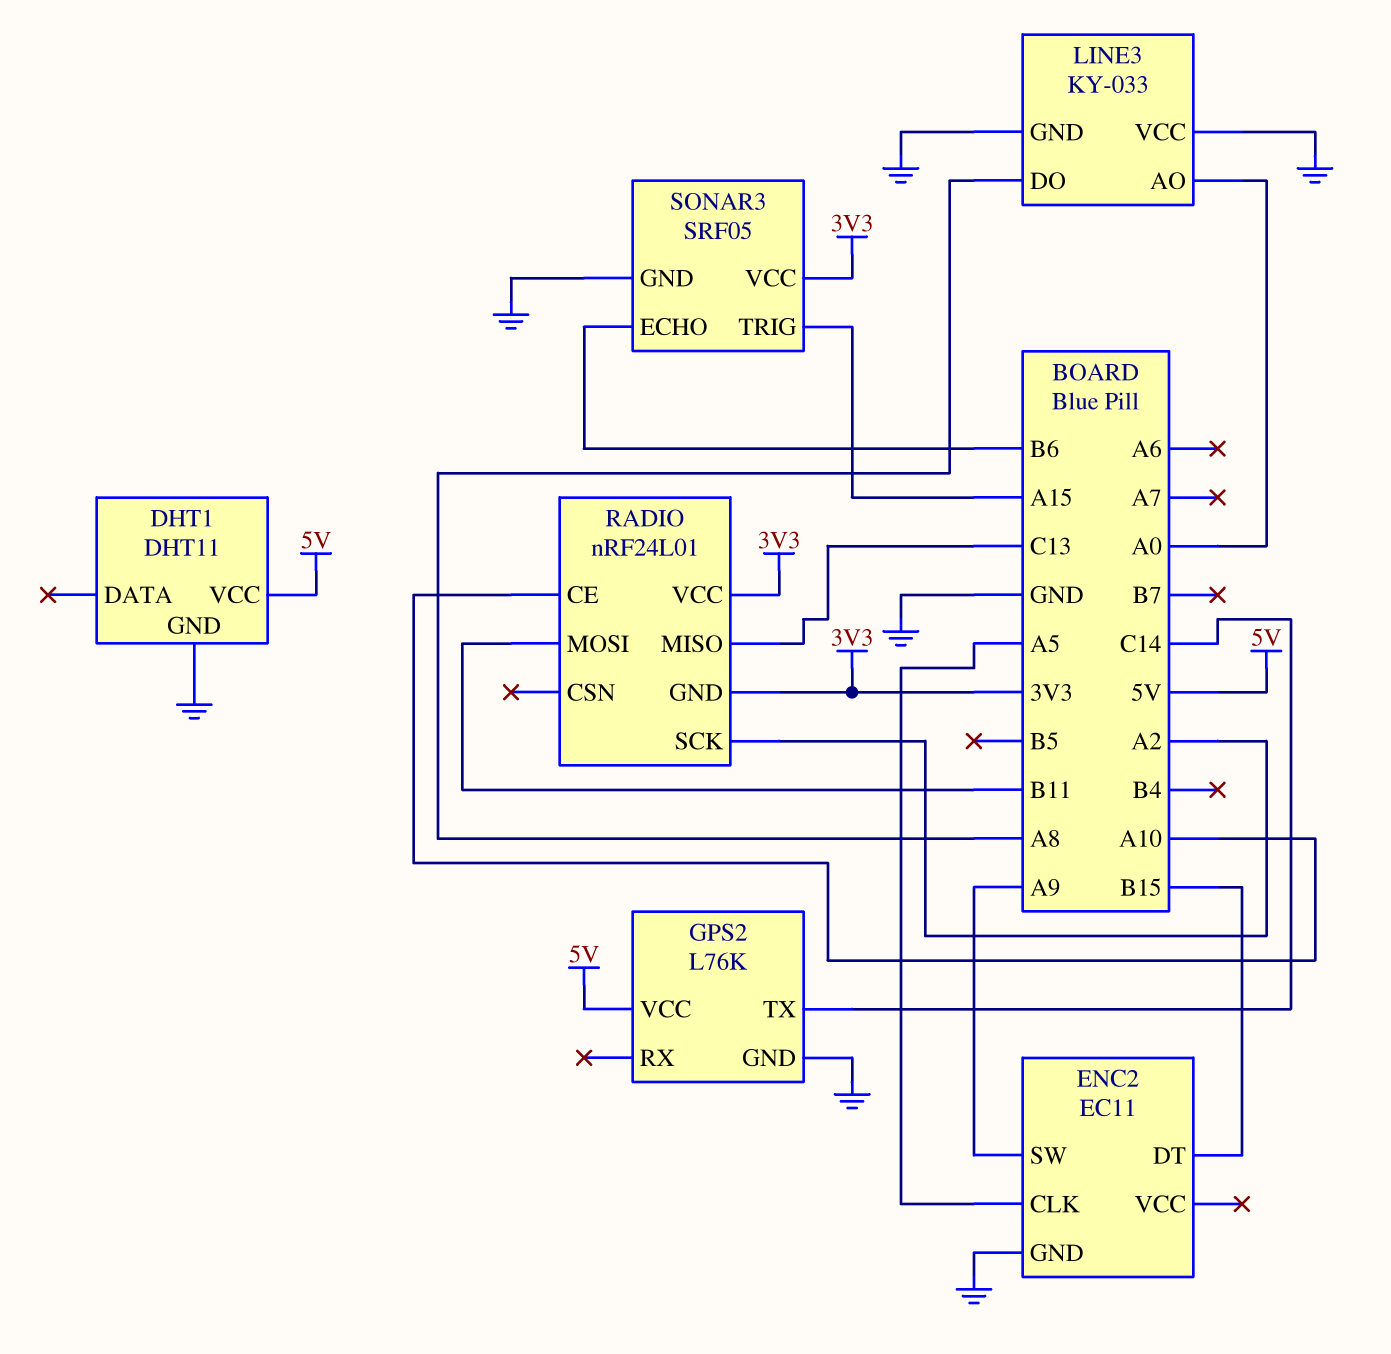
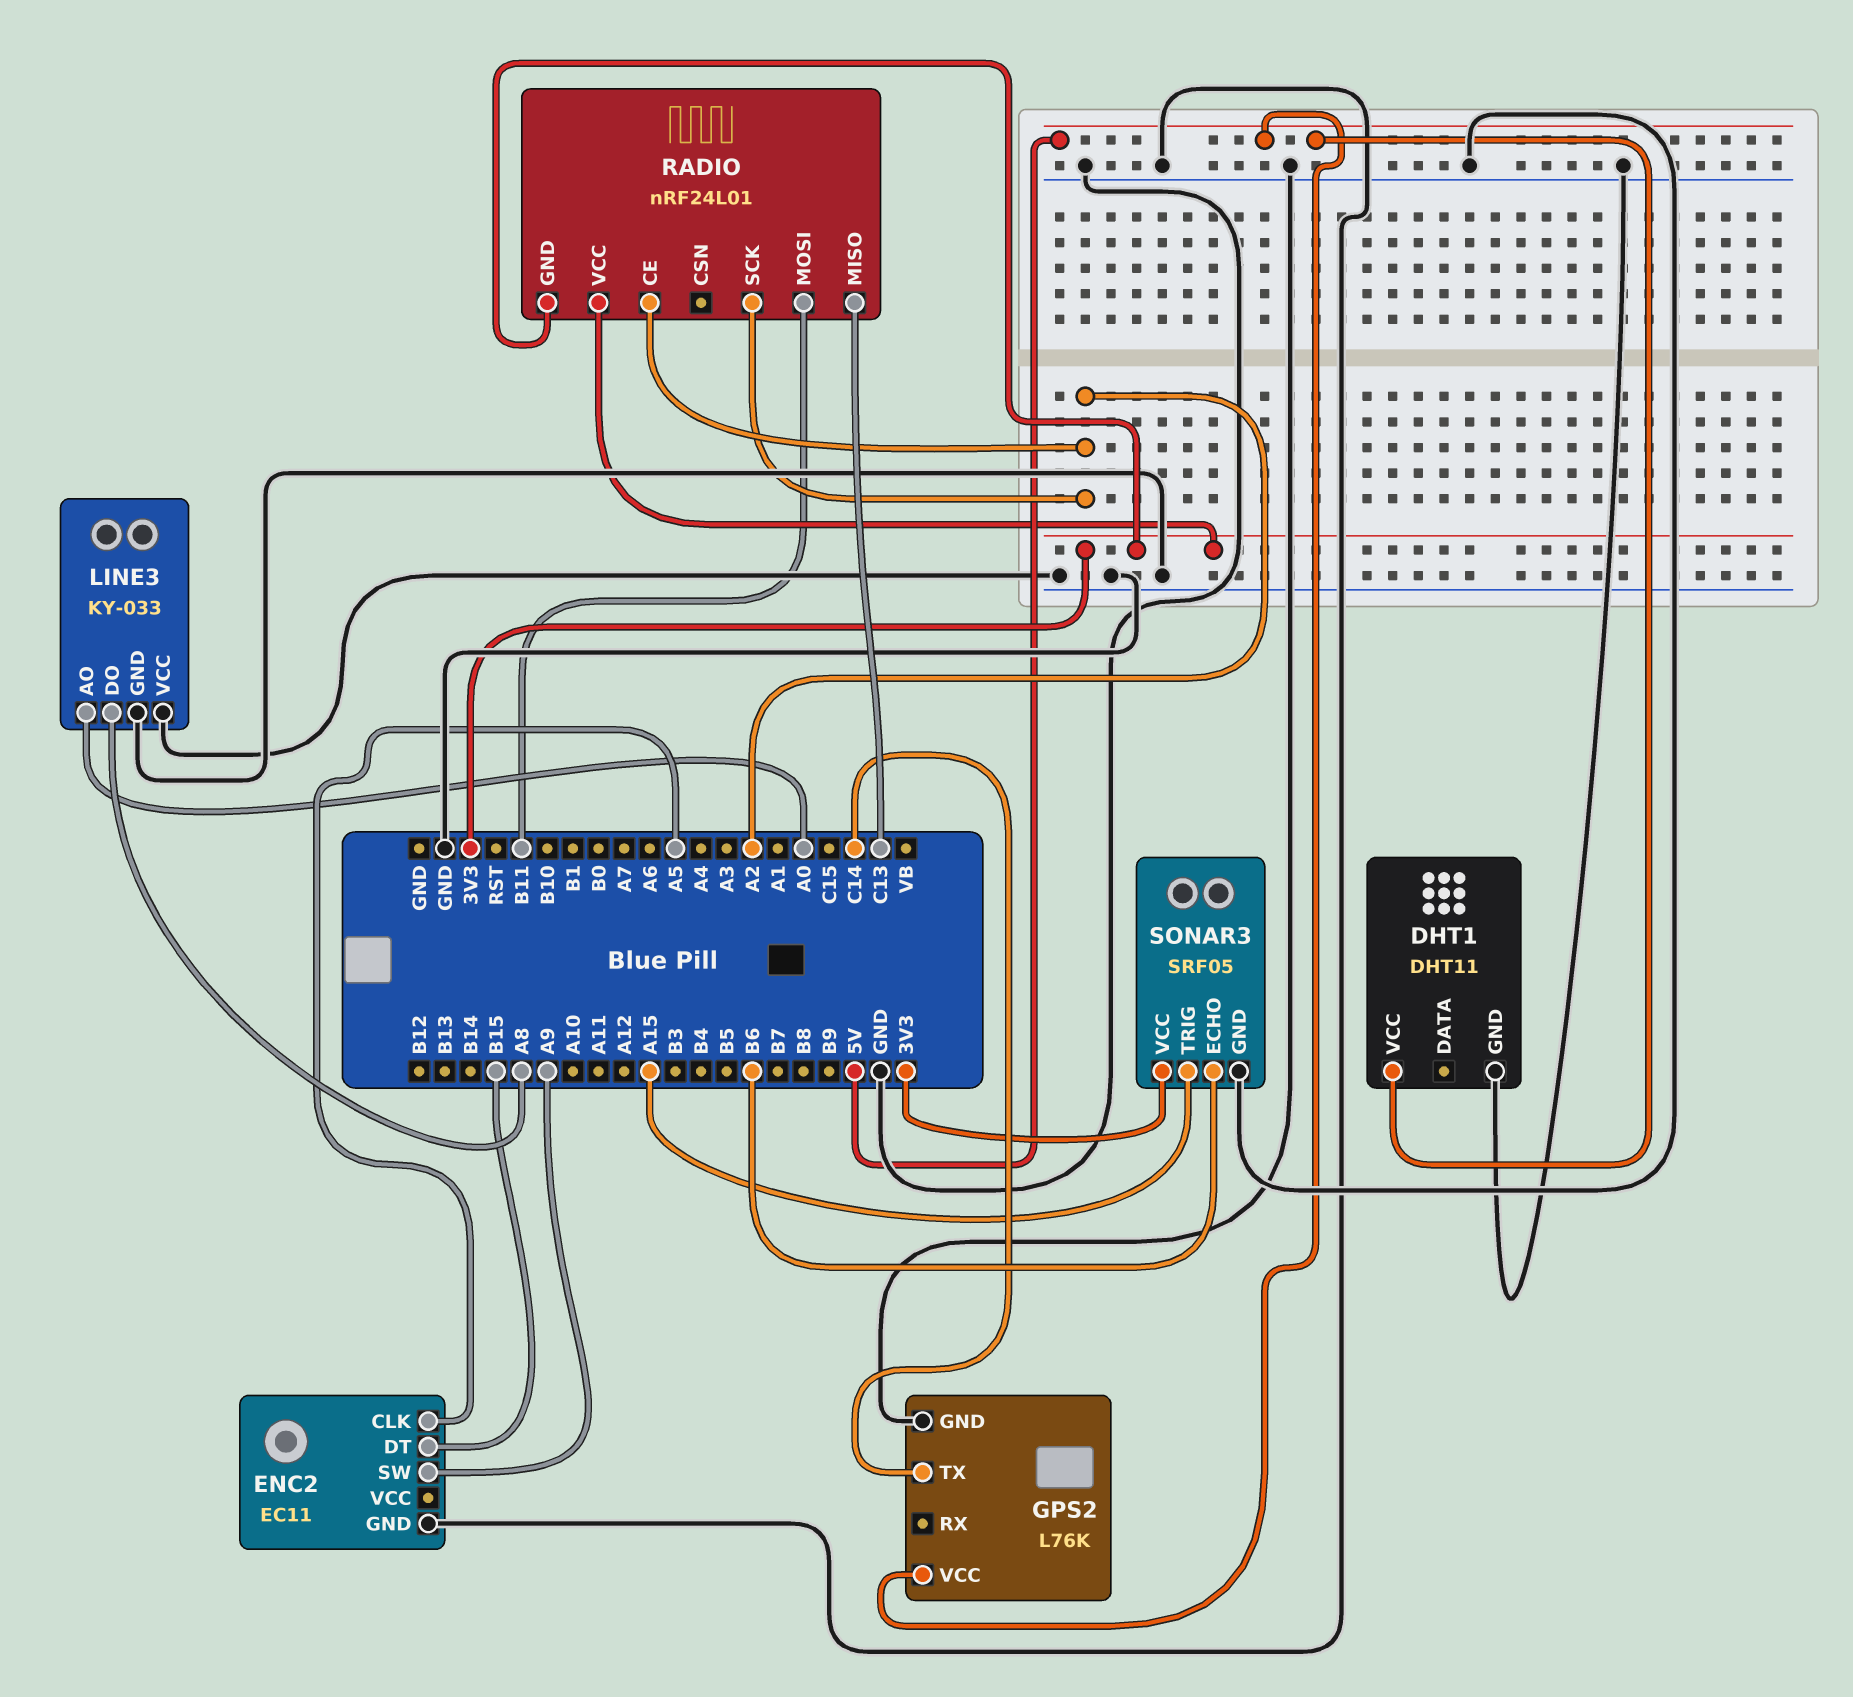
RADIO pin CE: A10 -> A2

